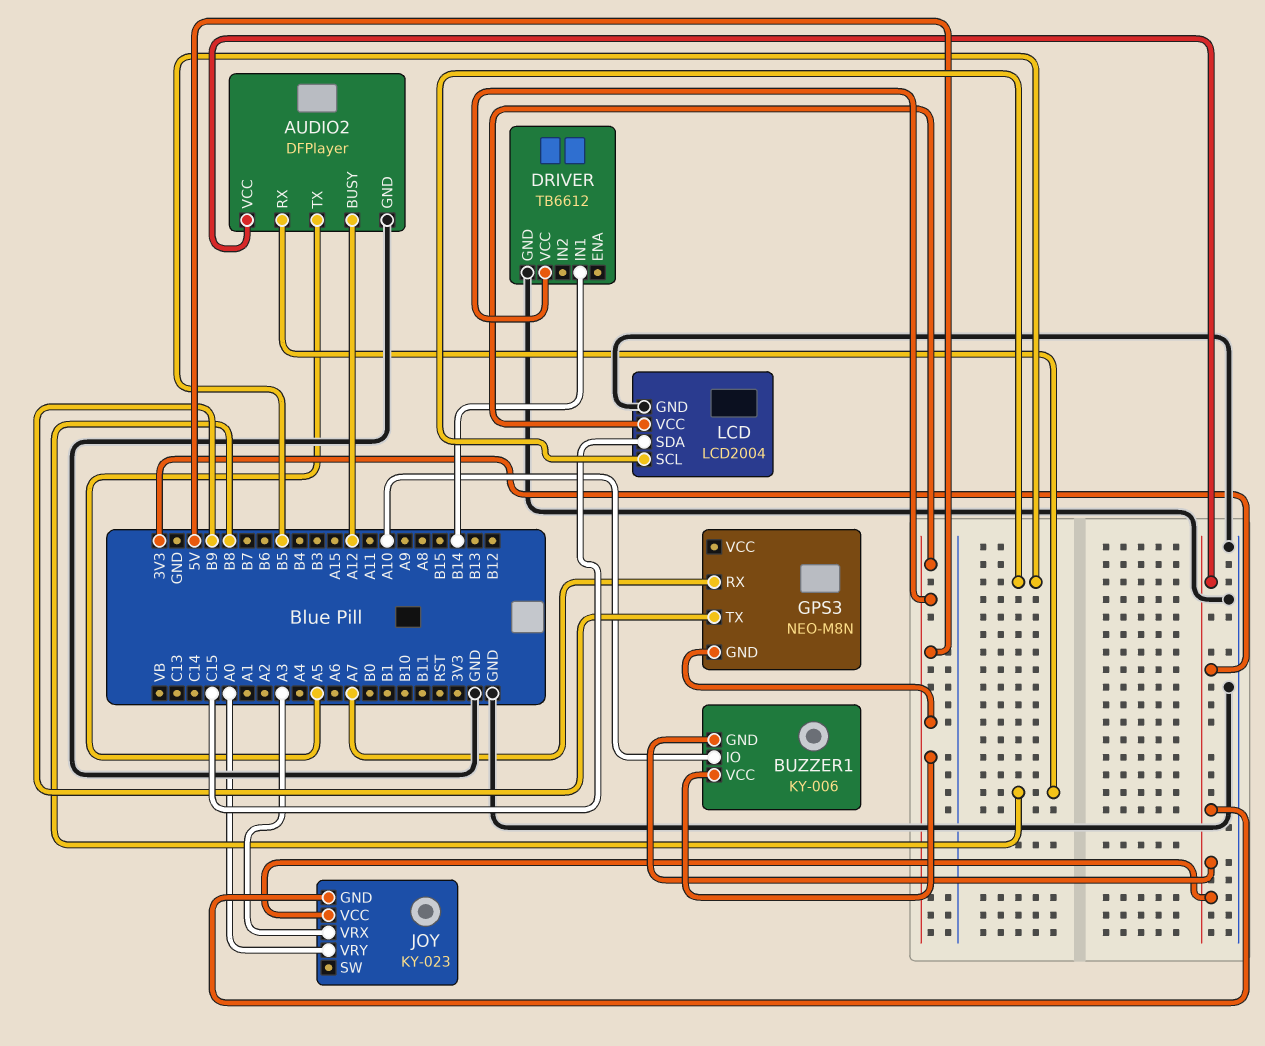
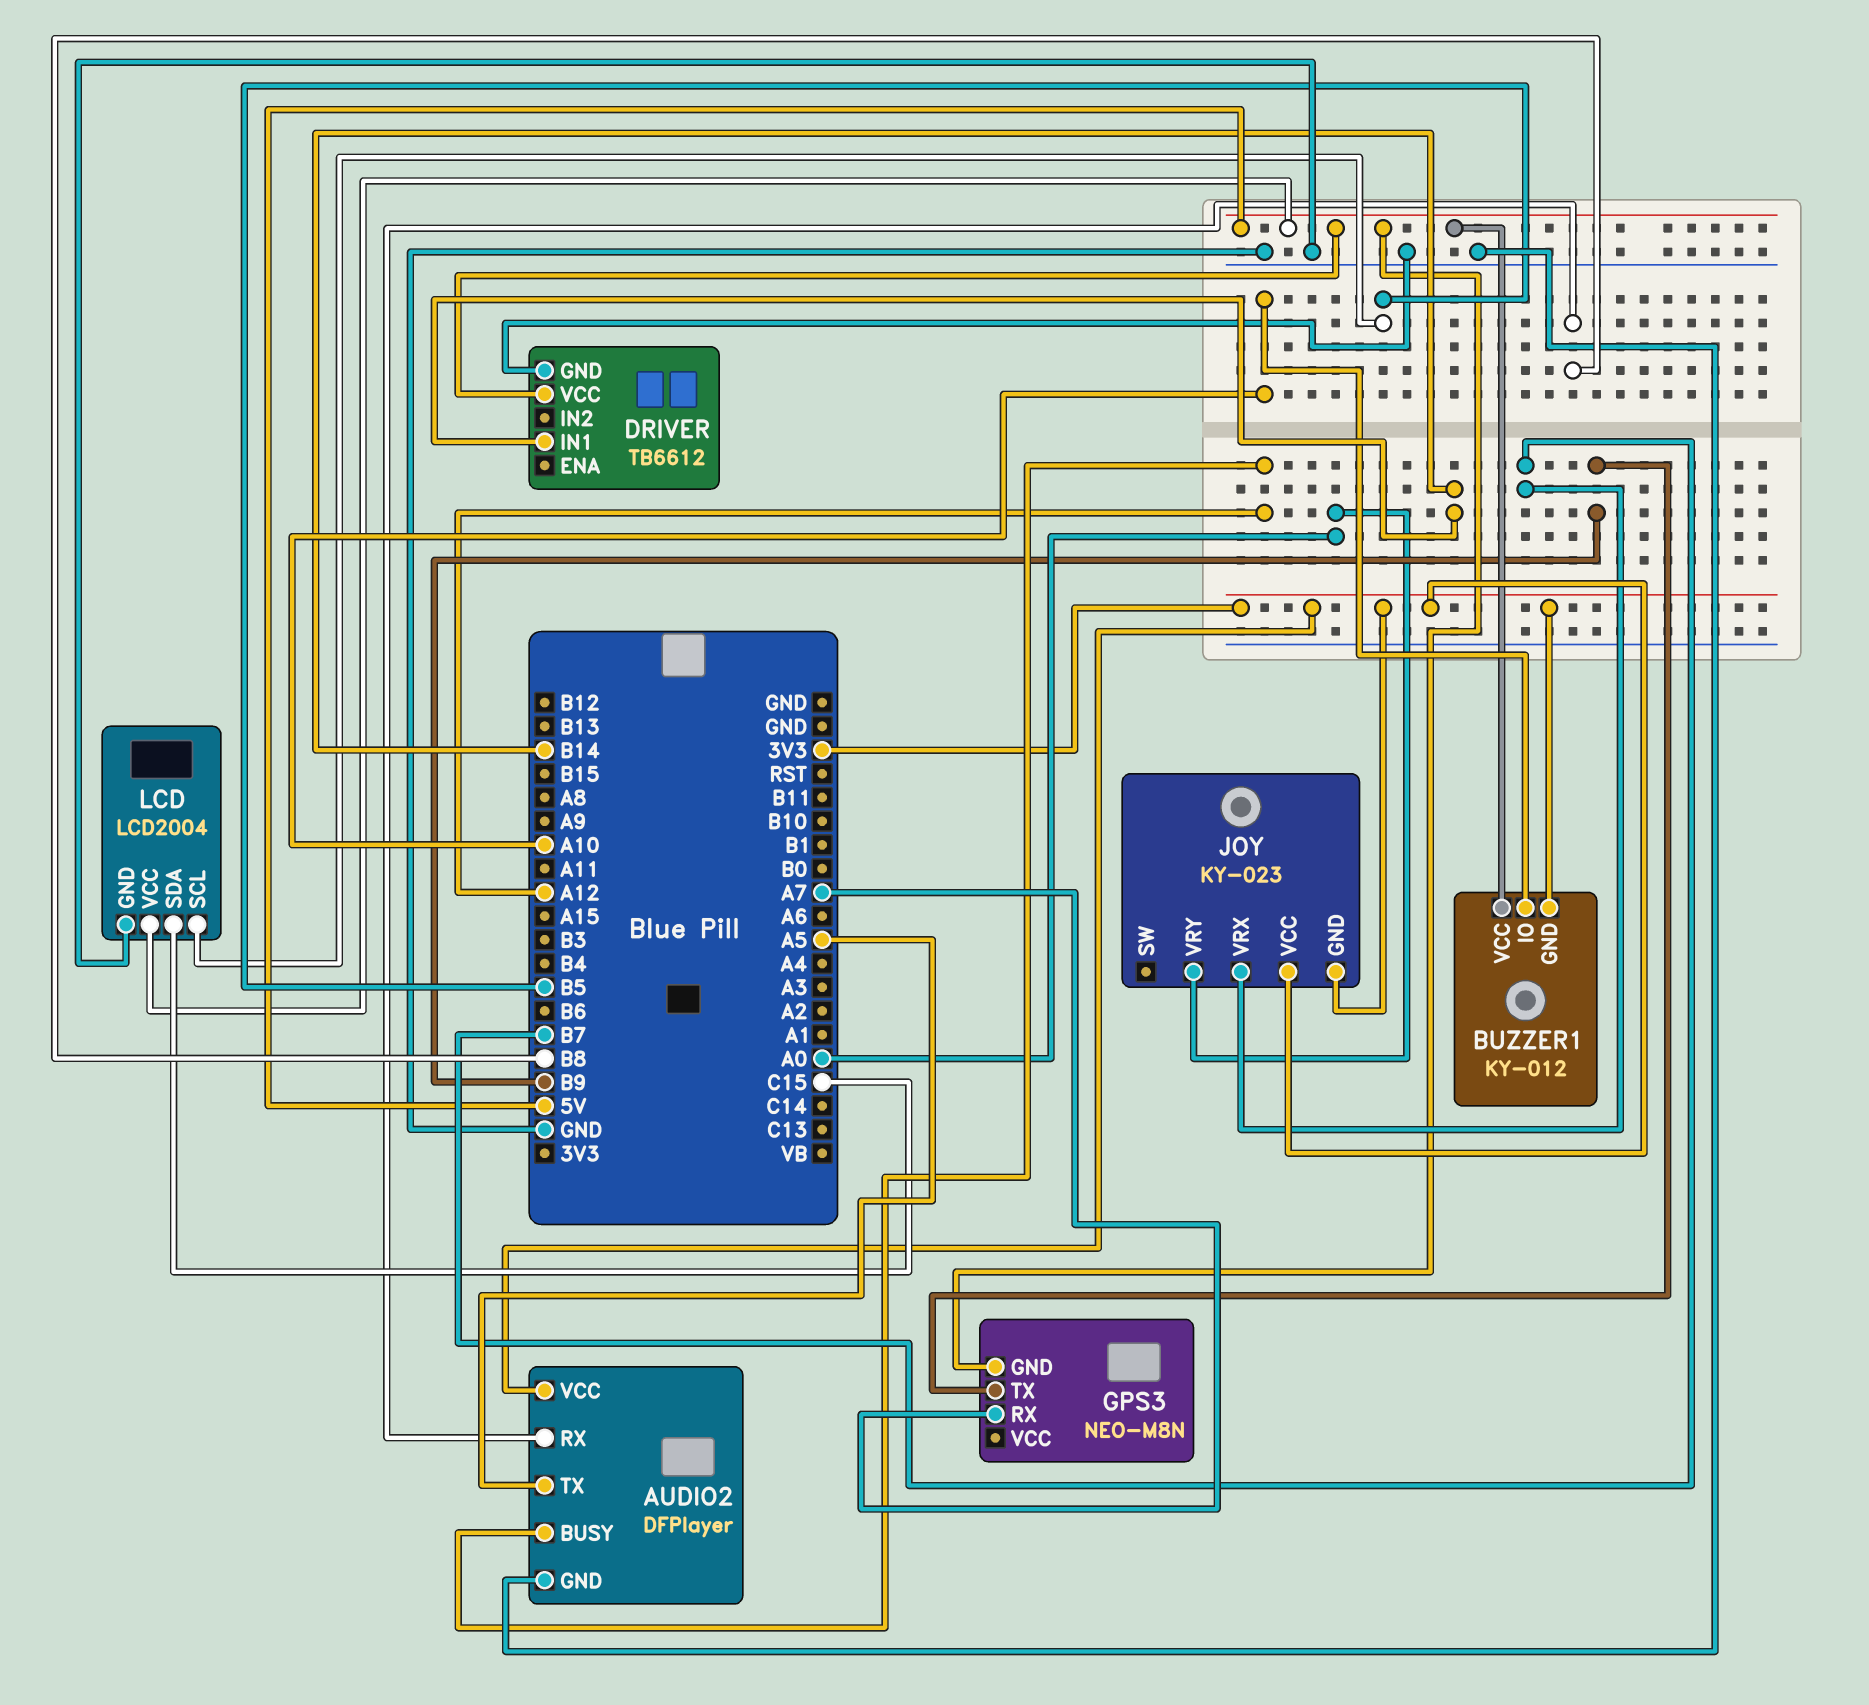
BUZZER1: KY-006 -> KY-012
JOY pin VRX: A3 -> B7

